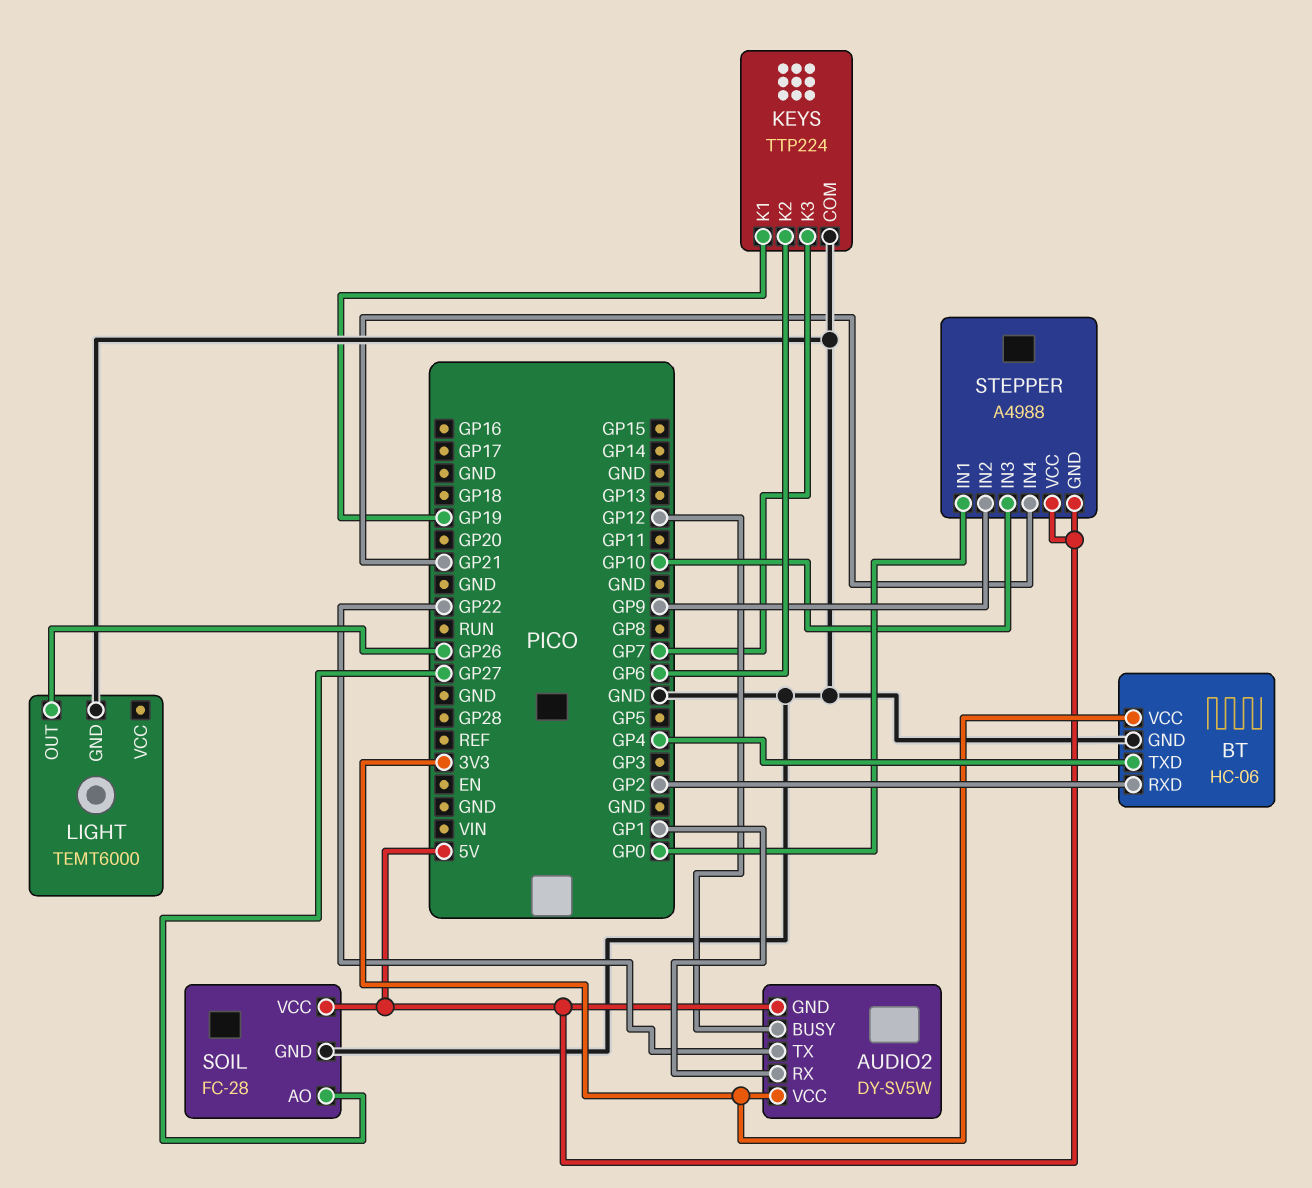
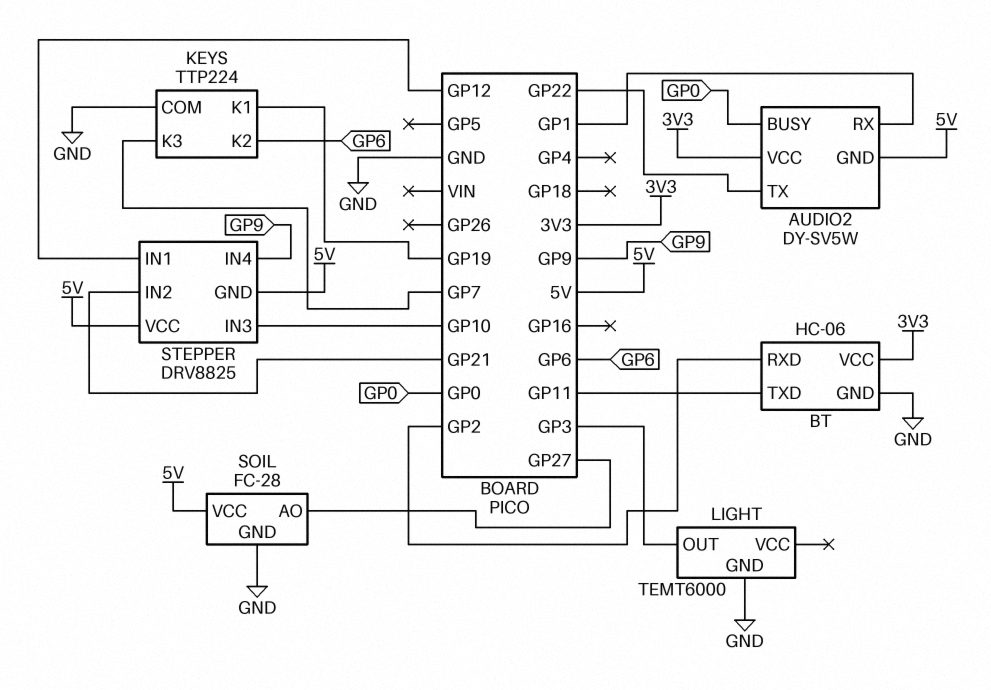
AUDIO2 pin BUSY: GP12 -> GP0
BT pin TXD: GP4 -> GP11
LIGHT pin OUT: GP26 -> GP3
STEPPER: A4988 -> DRV8825
STEPPER pin IN1: GP0 -> GP12
STEPPER pin IN2: GP9 -> GP21
STEPPER pin IN4: GP21 -> GP9

